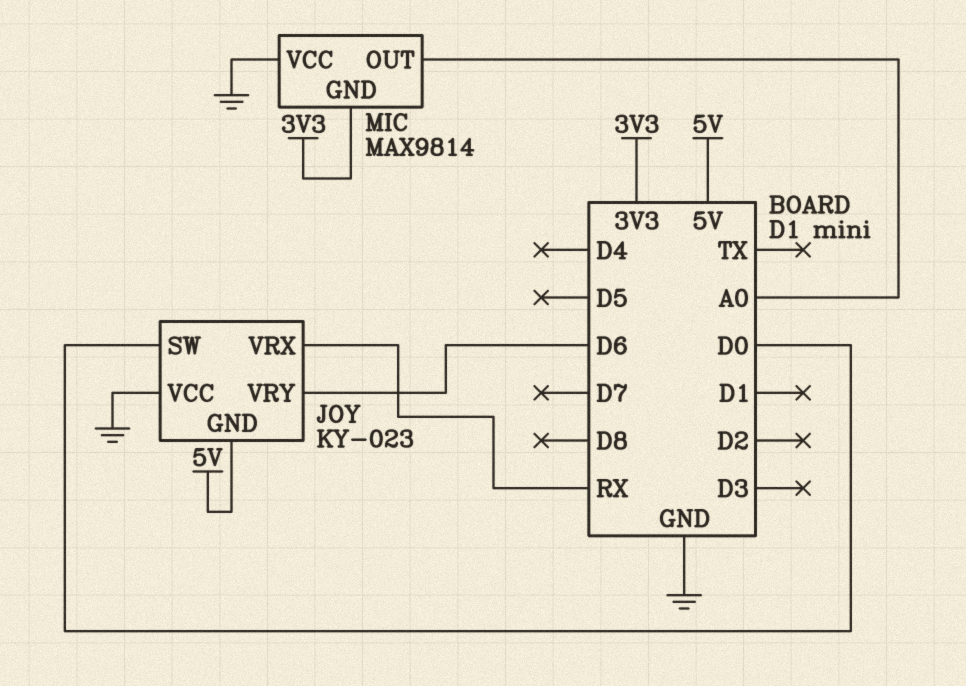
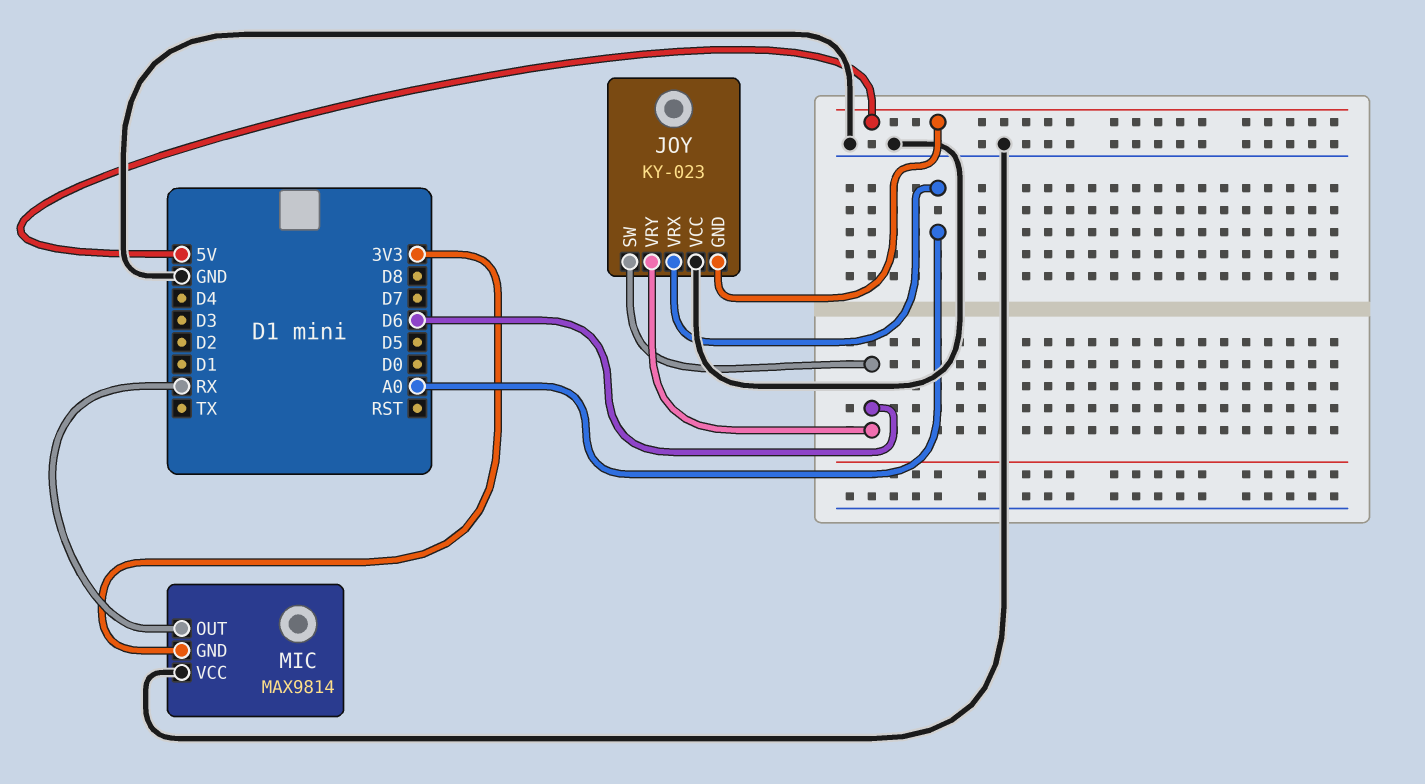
JOY pin SW: D0 -> D6
JOY pin VRX: RX -> A0
MIC pin OUT: A0 -> RX

